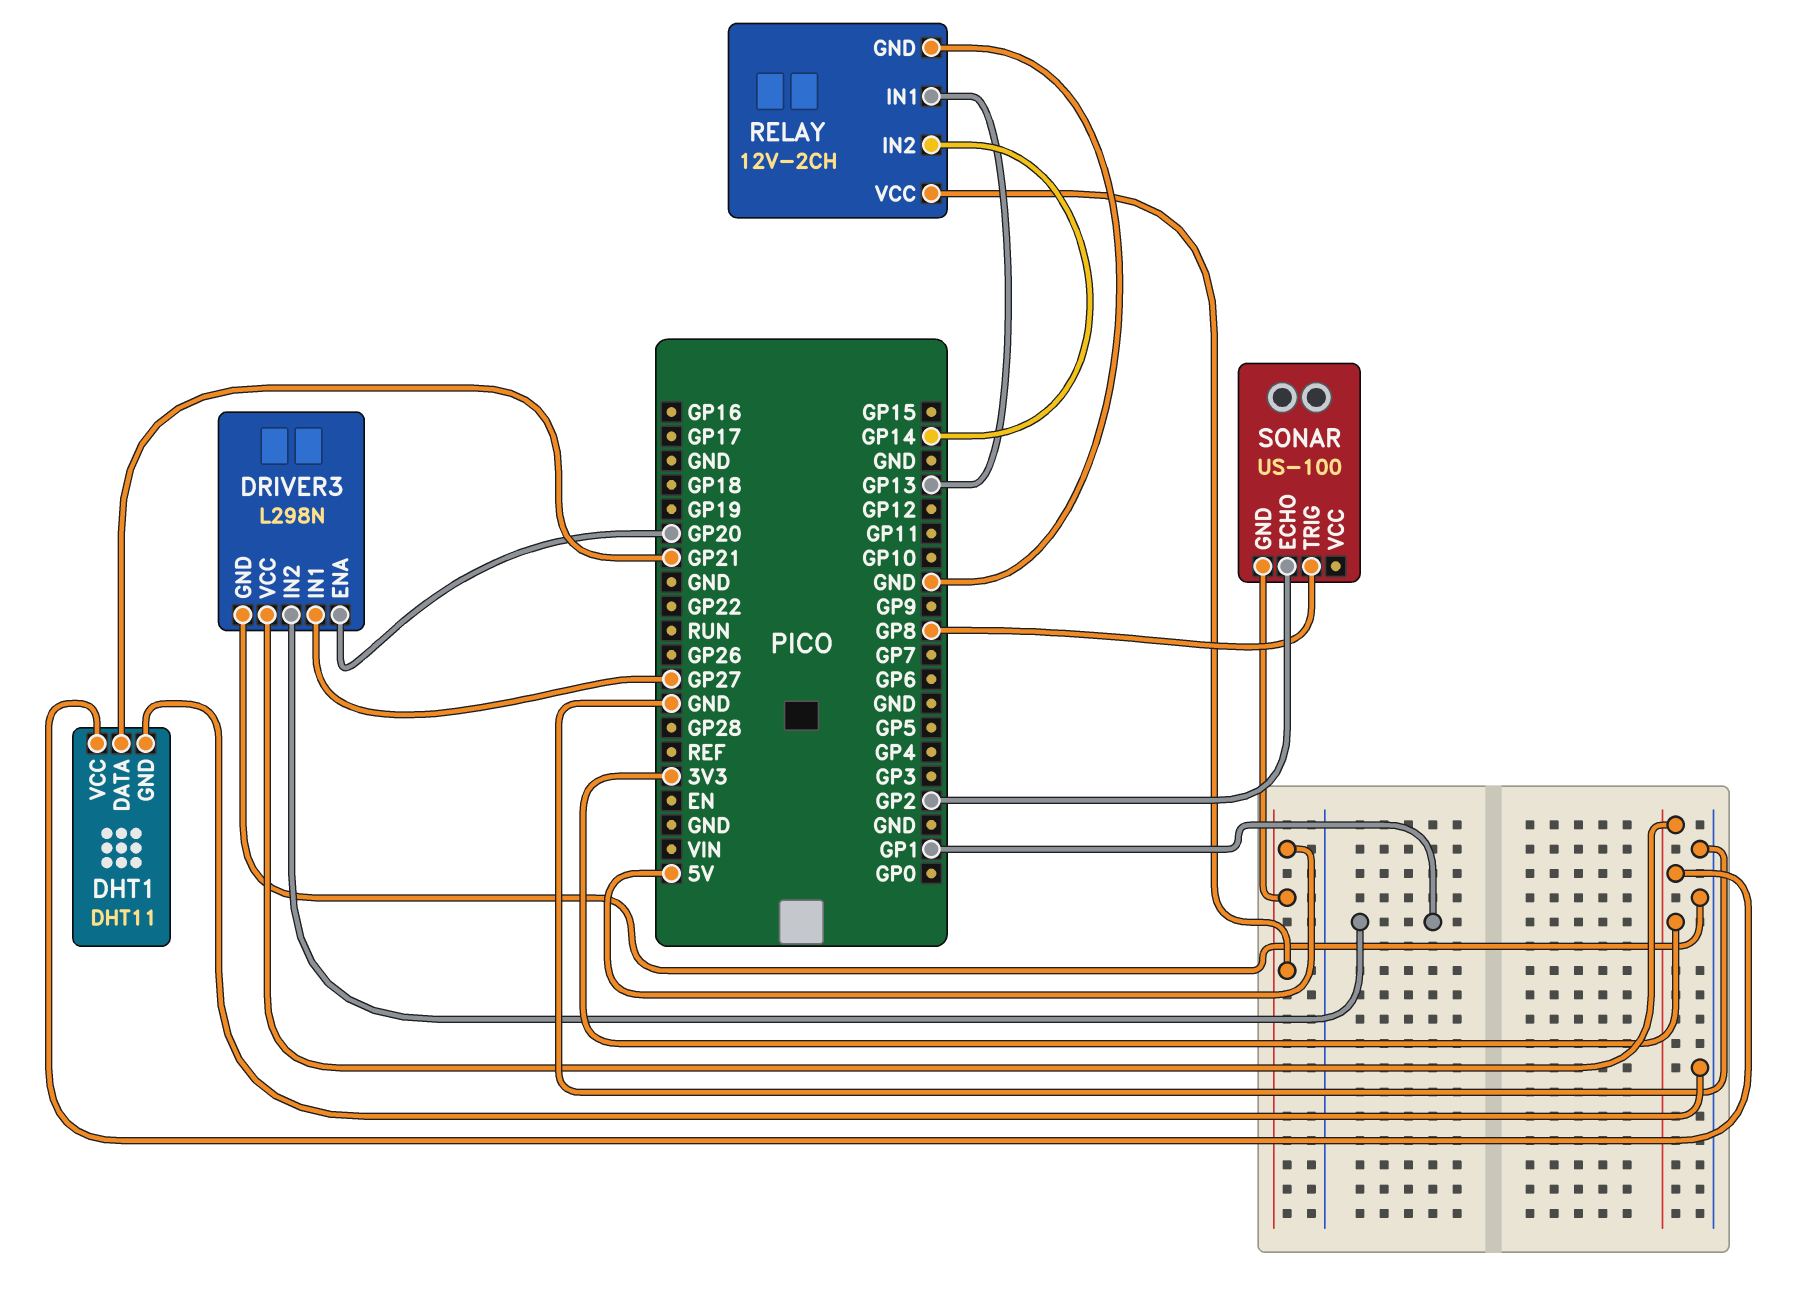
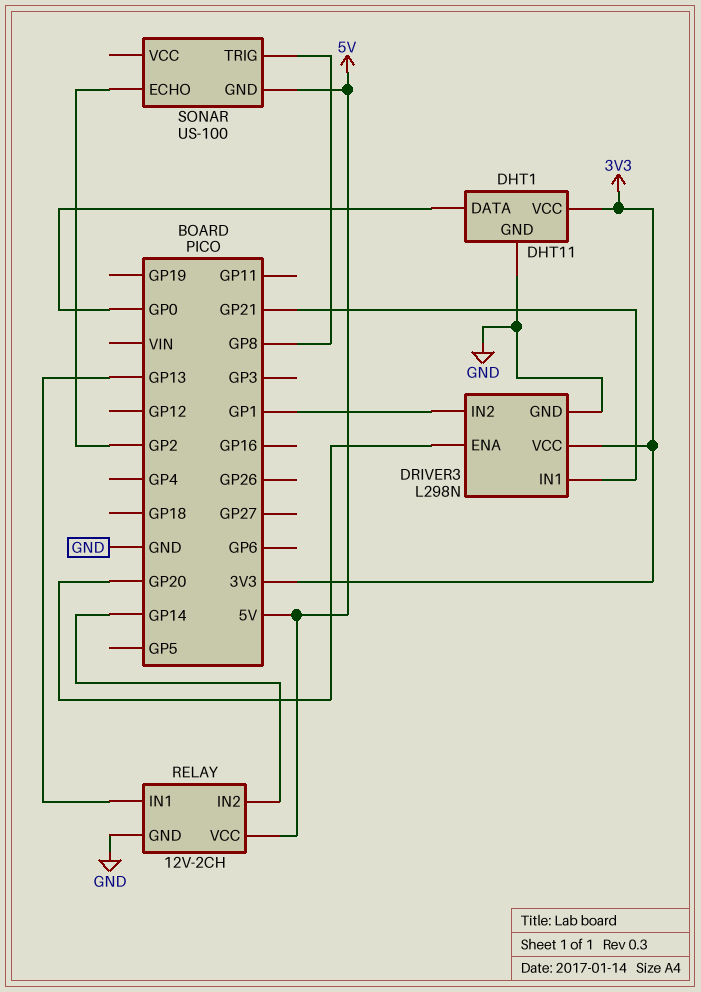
DHT1 pin DATA: GP21 -> GP0
DRIVER3 pin IN1: GP27 -> GP21

